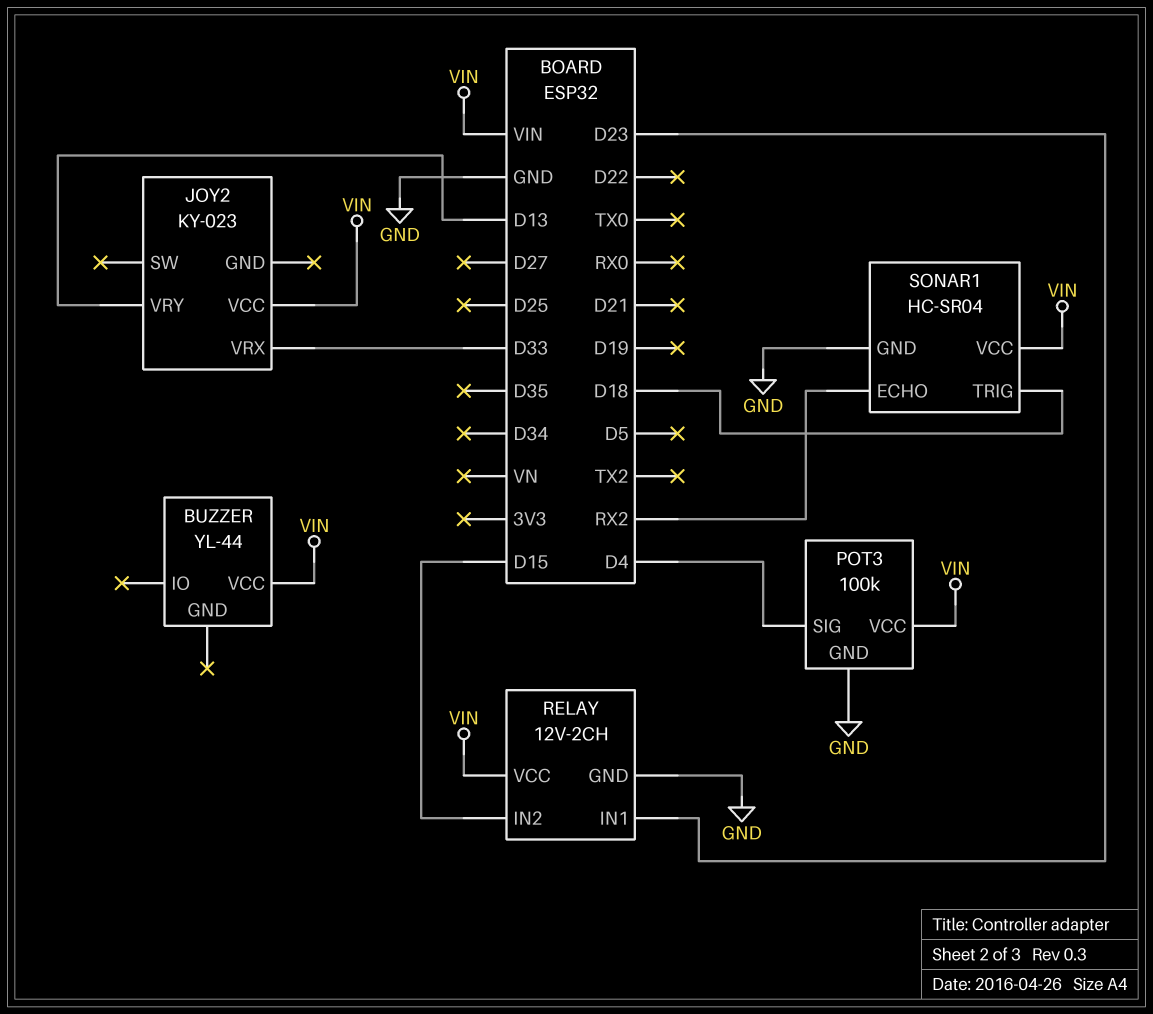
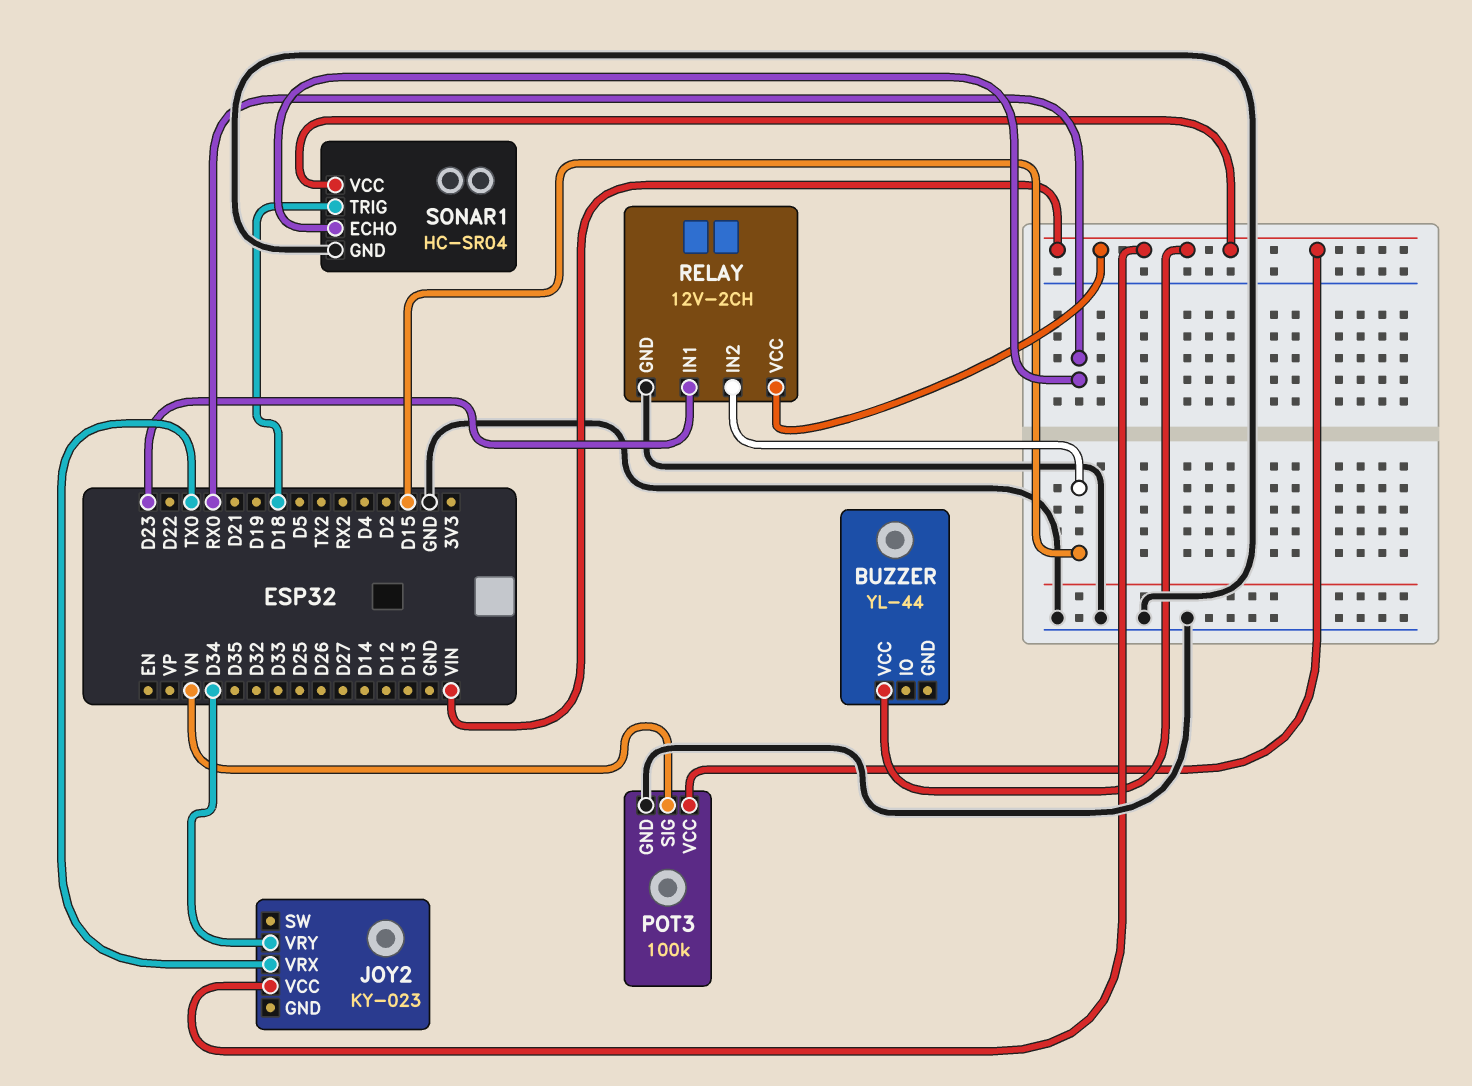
JOY2 pin VRX: D33 -> TX0
JOY2 pin VRY: D13 -> D34
POT3 pin SIG: D4 -> VN
SONAR1 pin ECHO: RX2 -> RX0

